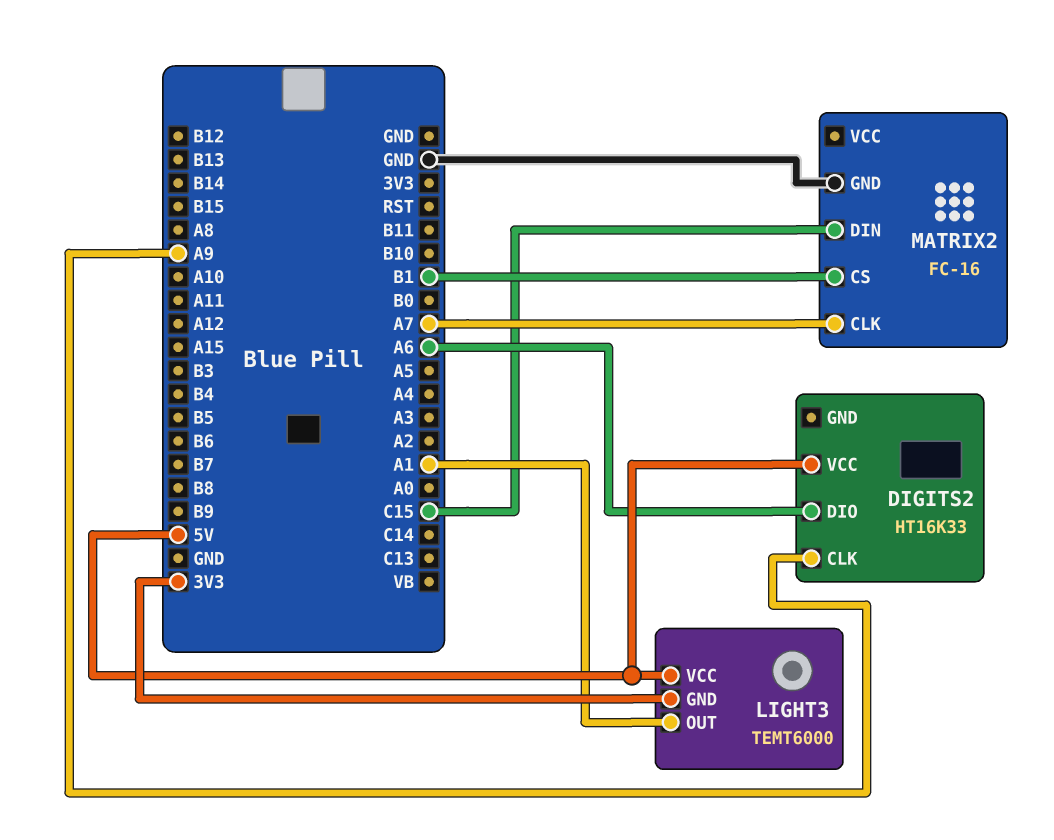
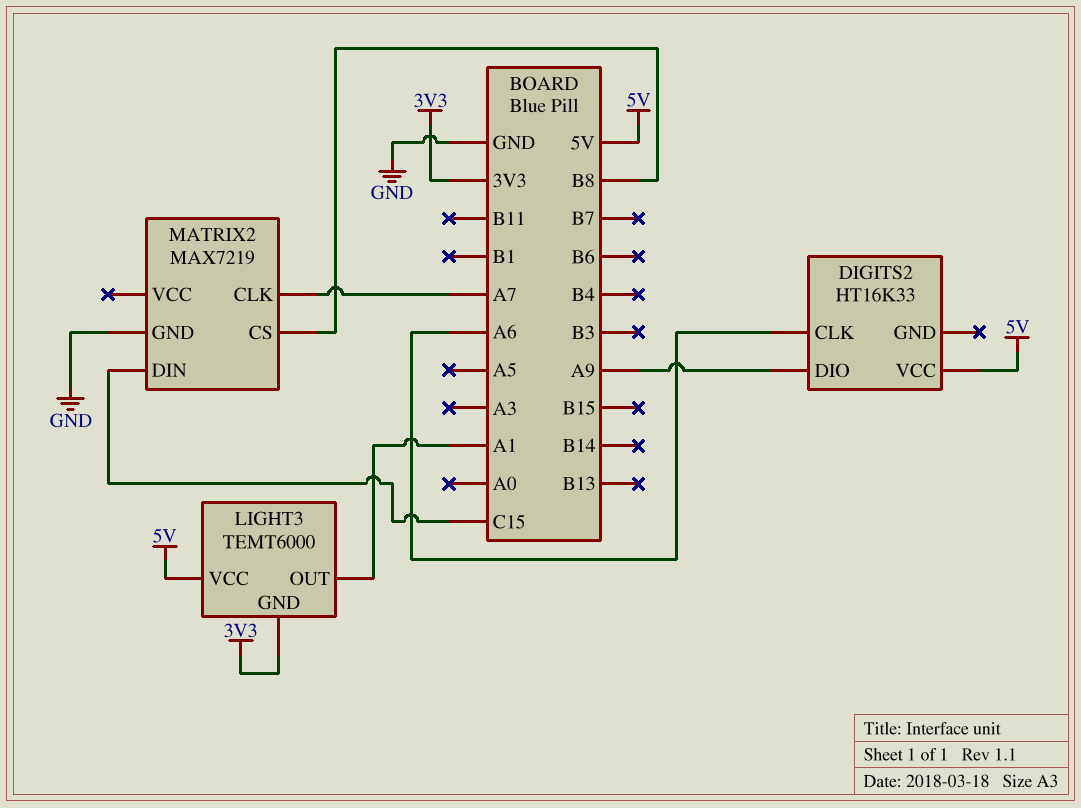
DIGITS2 pin CLK: A9 -> A6
DIGITS2 pin DIO: A6 -> A9
MATRIX2: FC-16 -> MAX7219
MATRIX2 pin CS: B1 -> B8

